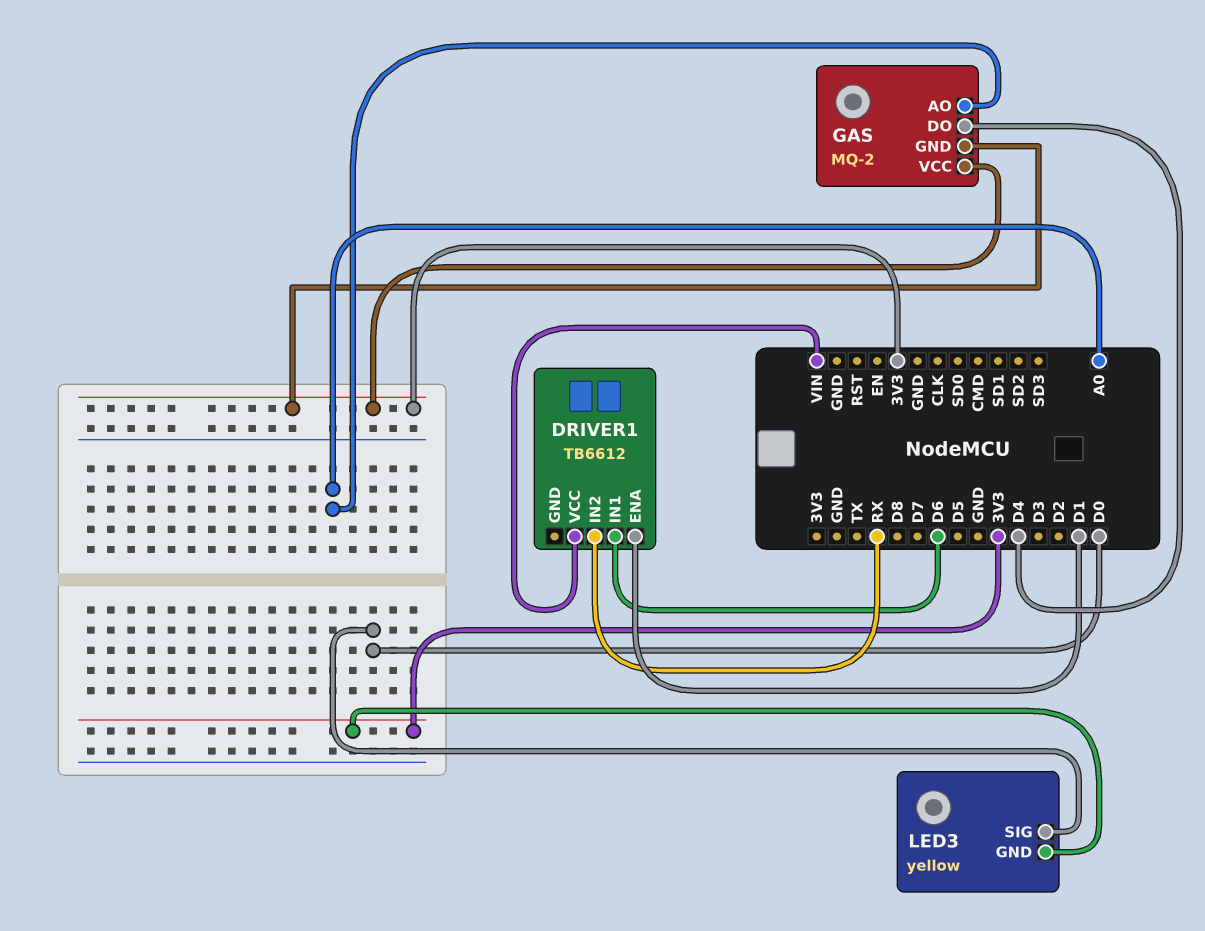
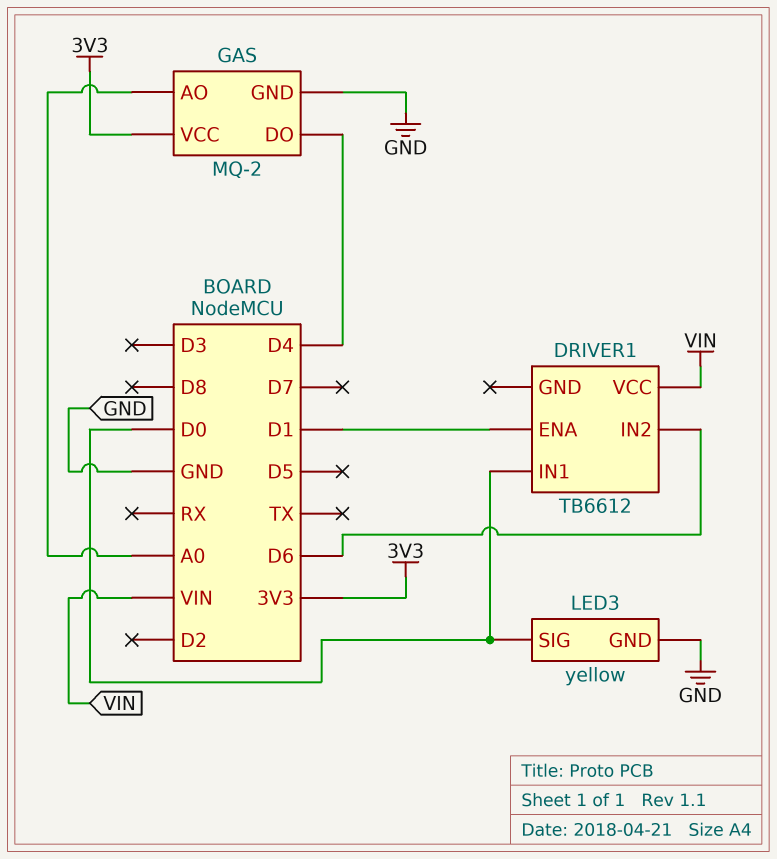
DRIVER1 pin IN1: D6 -> D0
DRIVER1 pin IN2: RX -> D6
GAS pin GND: 3V3 -> GND
LED3 pin GND: 3V3 -> GND

